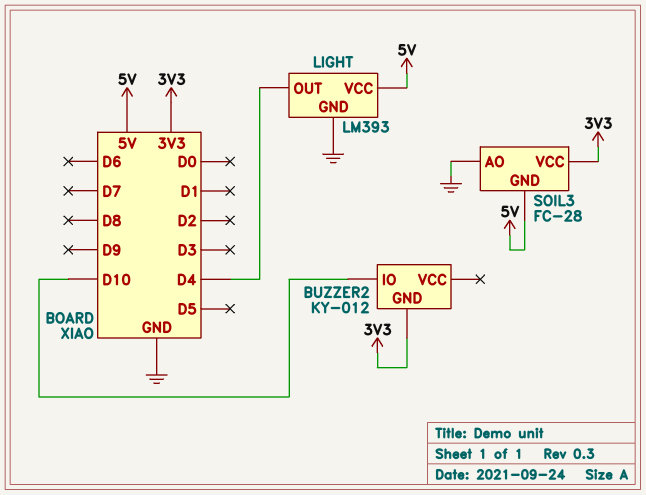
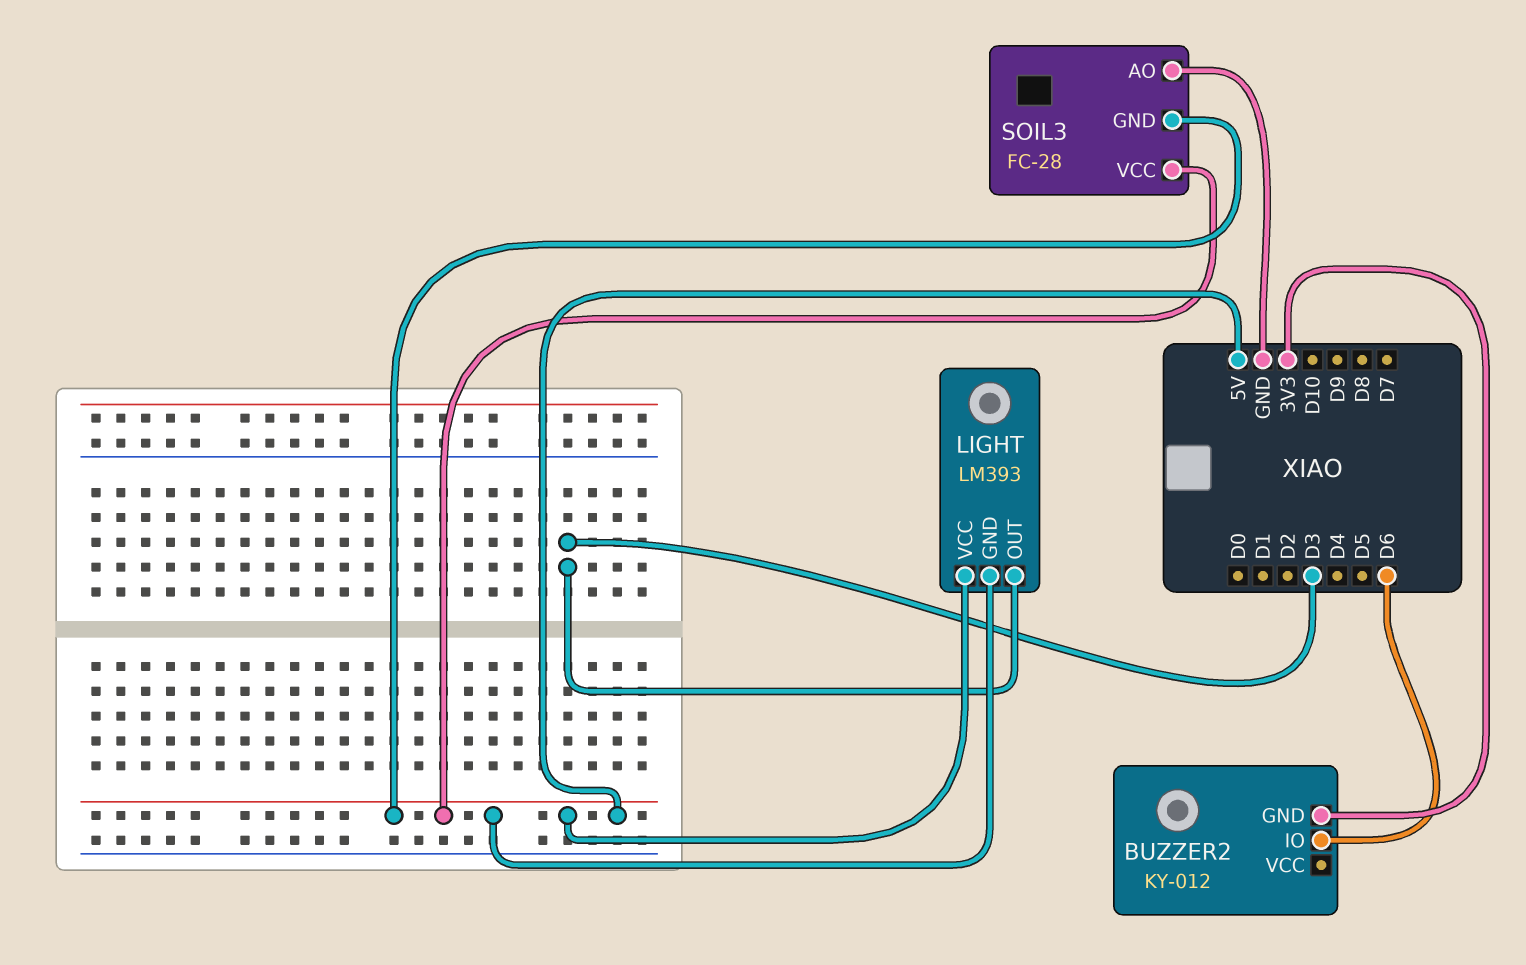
BUZZER2 pin IO: D10 -> D6
LIGHT pin GND: GND -> 5V
LIGHT pin OUT: D4 -> D3
SOIL3 pin VCC: 3V3 -> 5V

